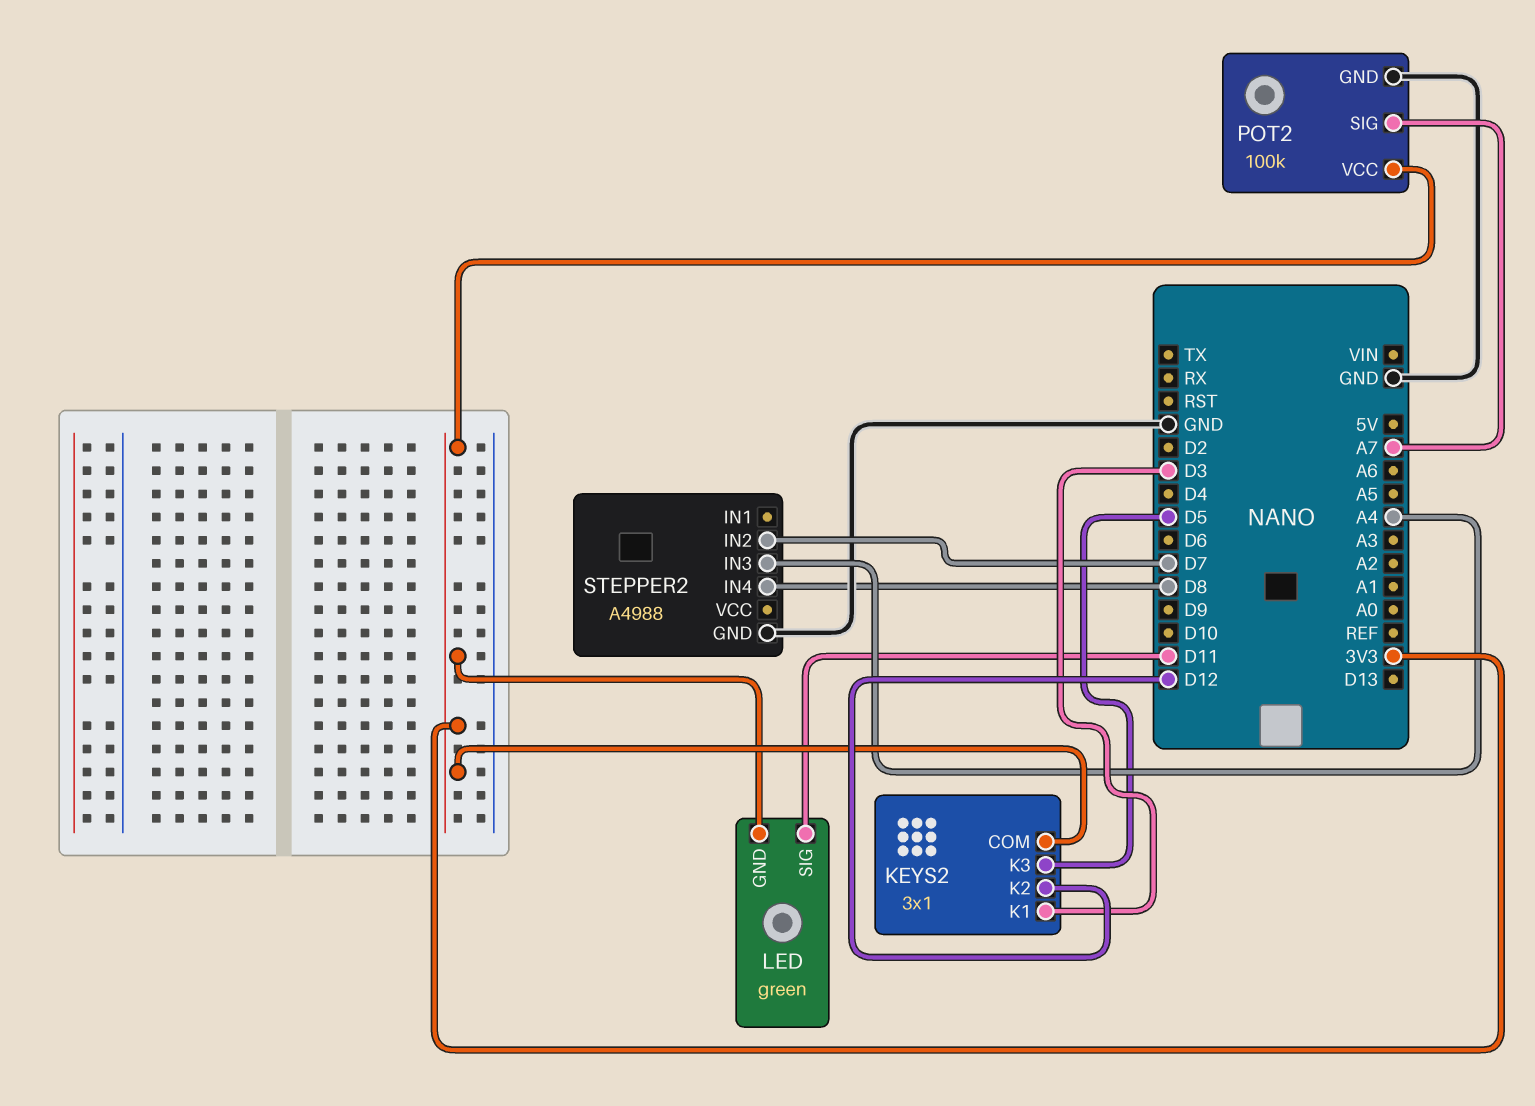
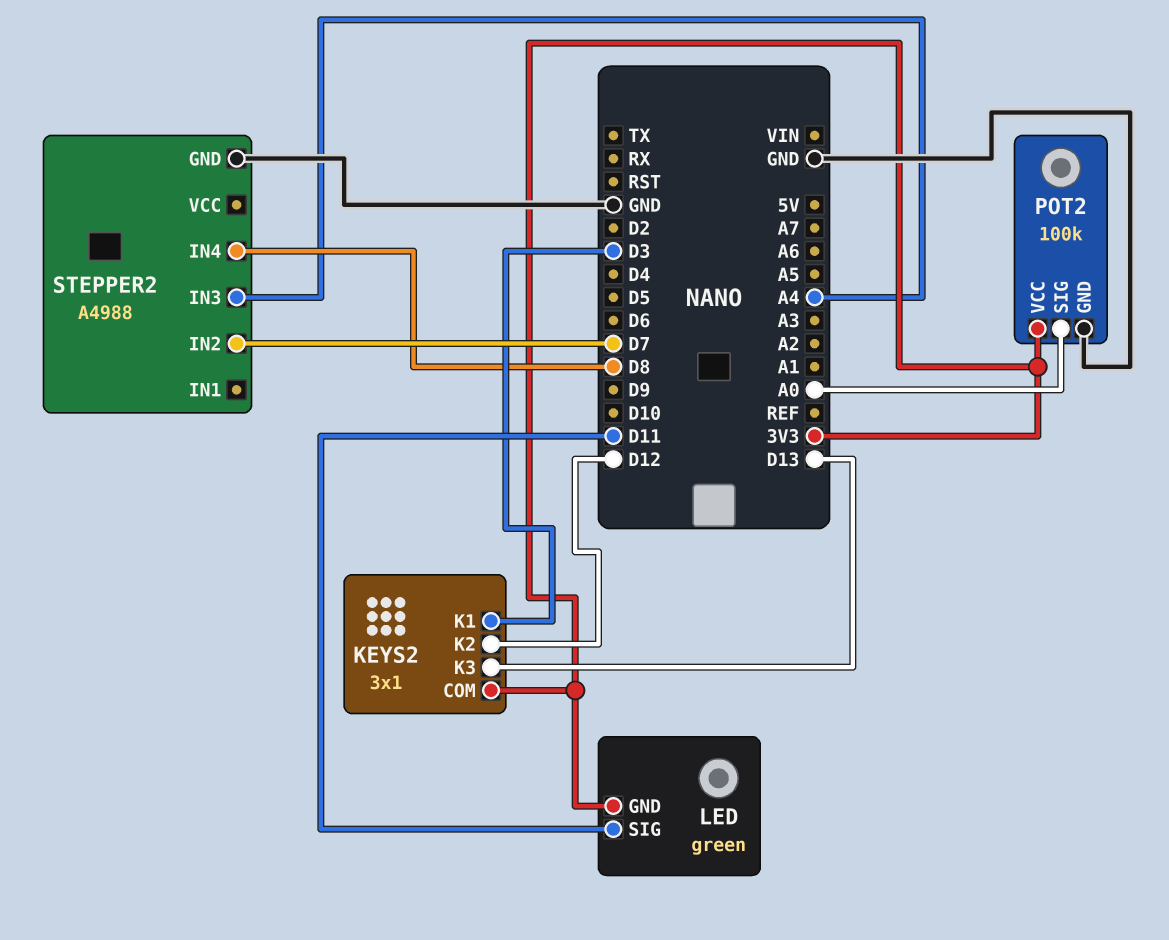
KEYS2 pin K3: D5 -> D13
POT2 pin SIG: A7 -> A0

